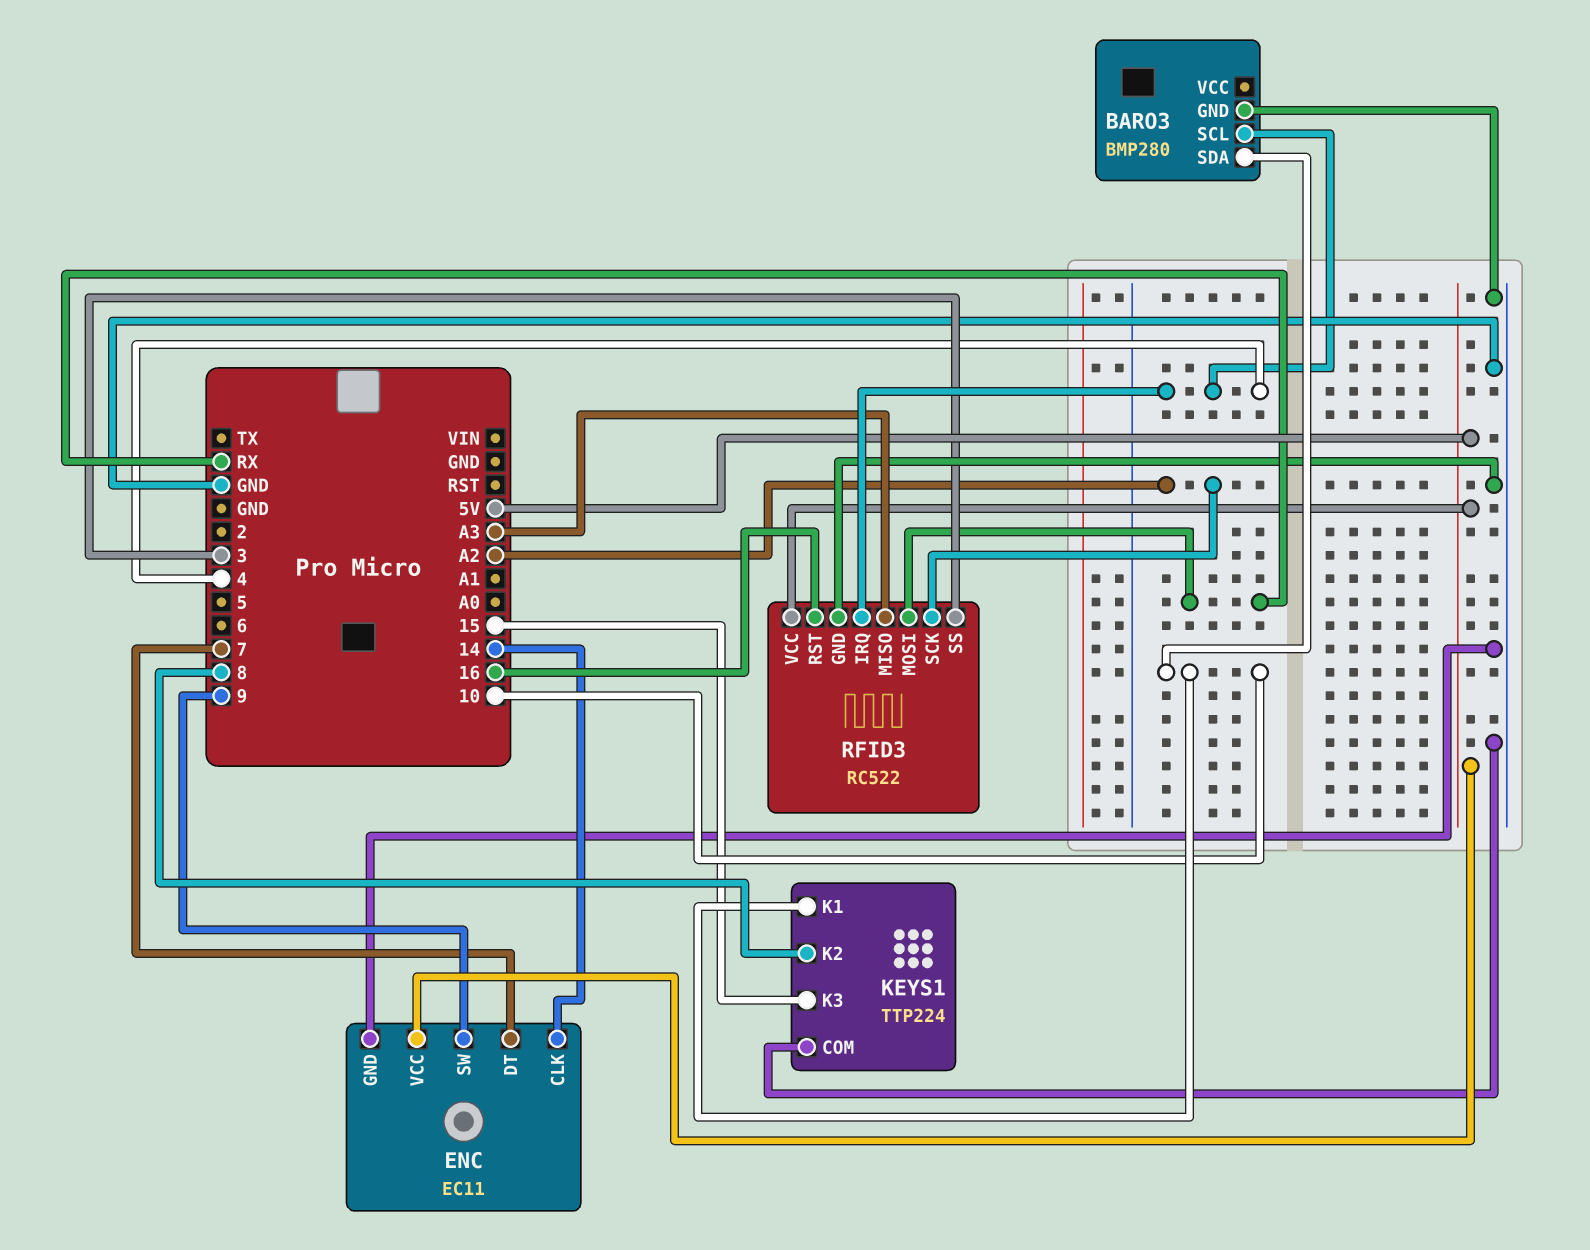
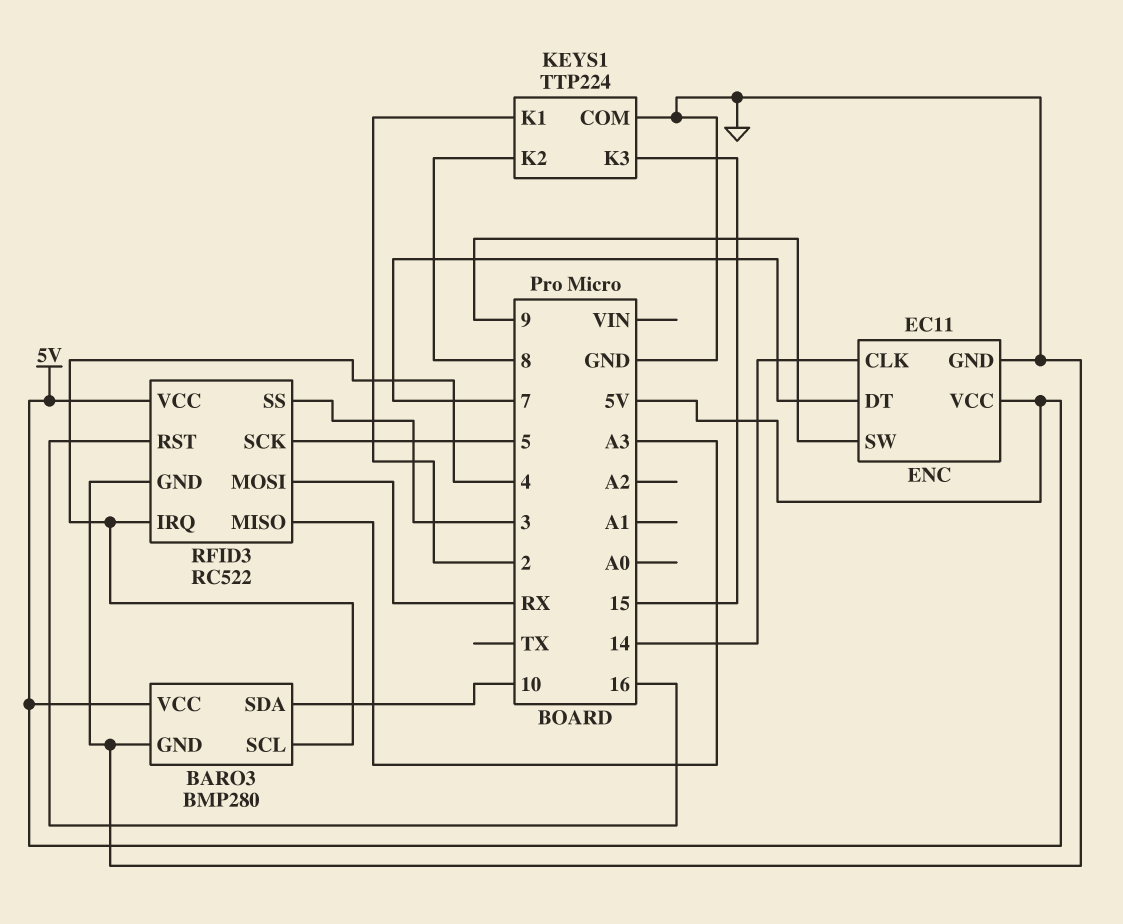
BARO3 pin VCC: none -> 5V
KEYS1 pin K1: 10 -> 2
RFID3 pin SCK: A2 -> 5

